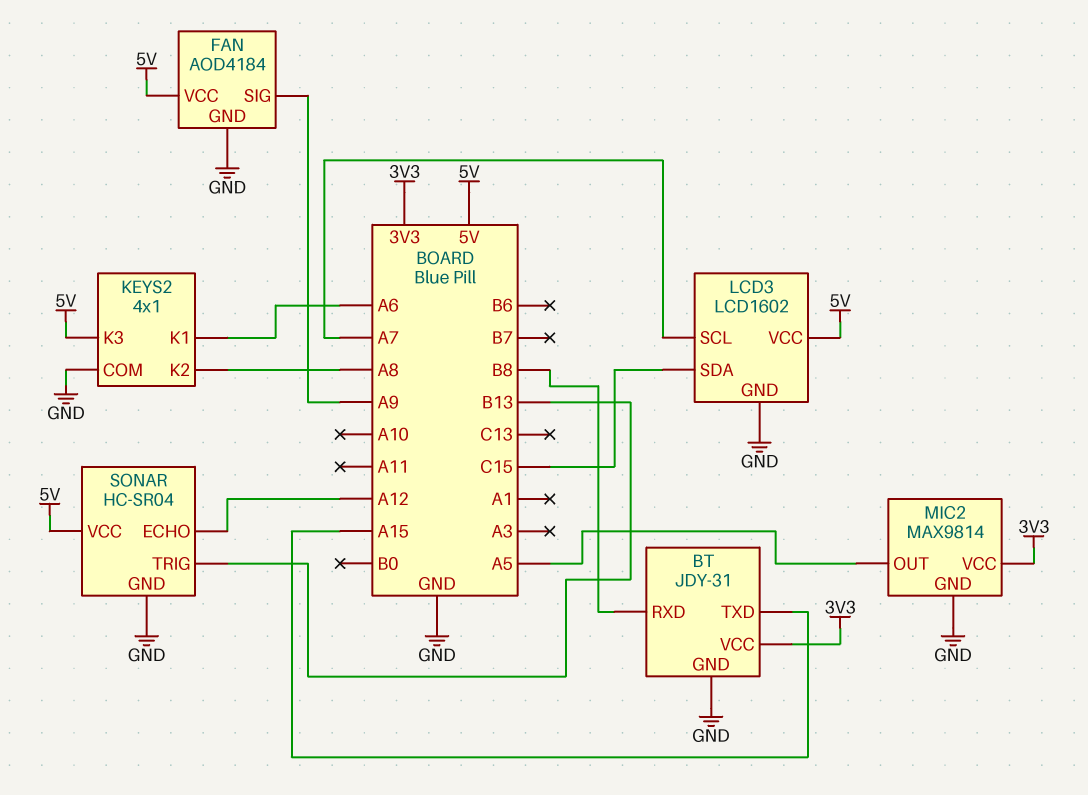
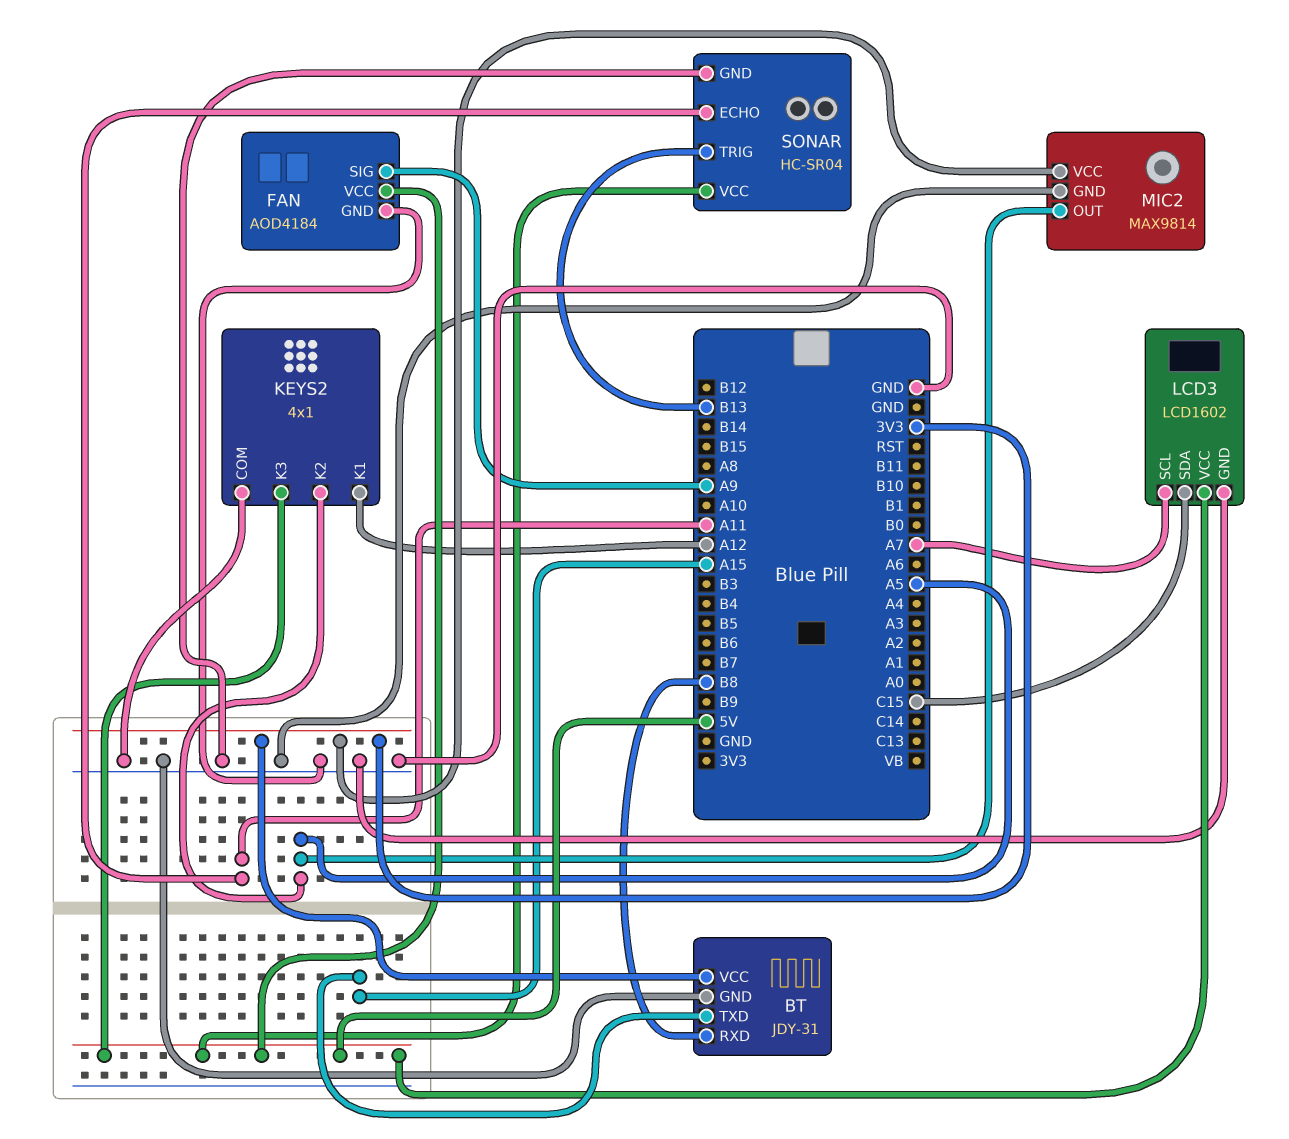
KEYS2 pin K1: A6 -> A12
KEYS2 pin K2: A8 -> A5
SONAR pin ECHO: A12 -> A11

